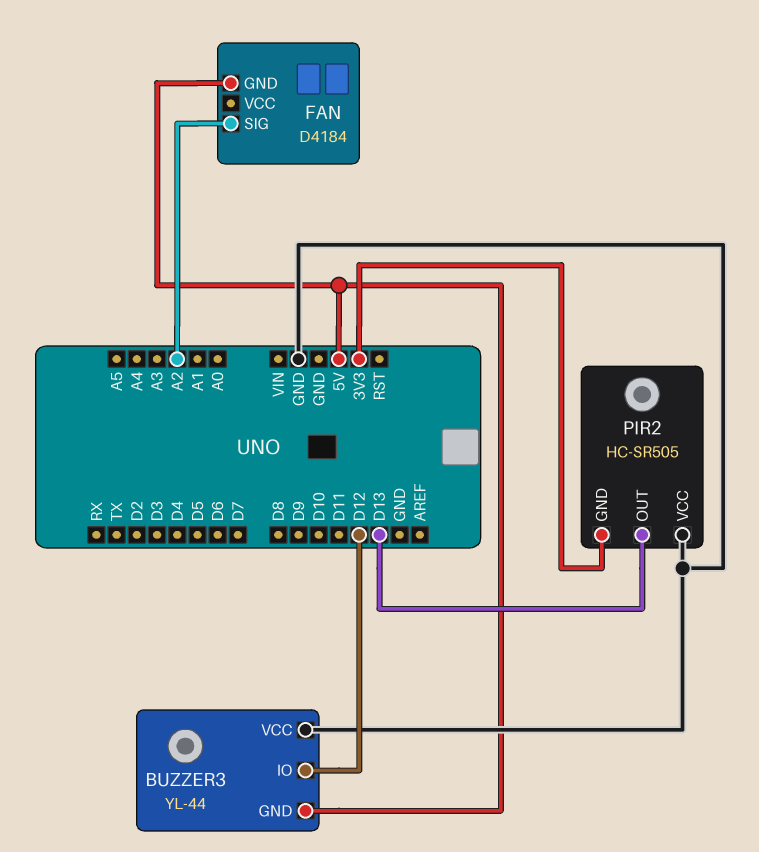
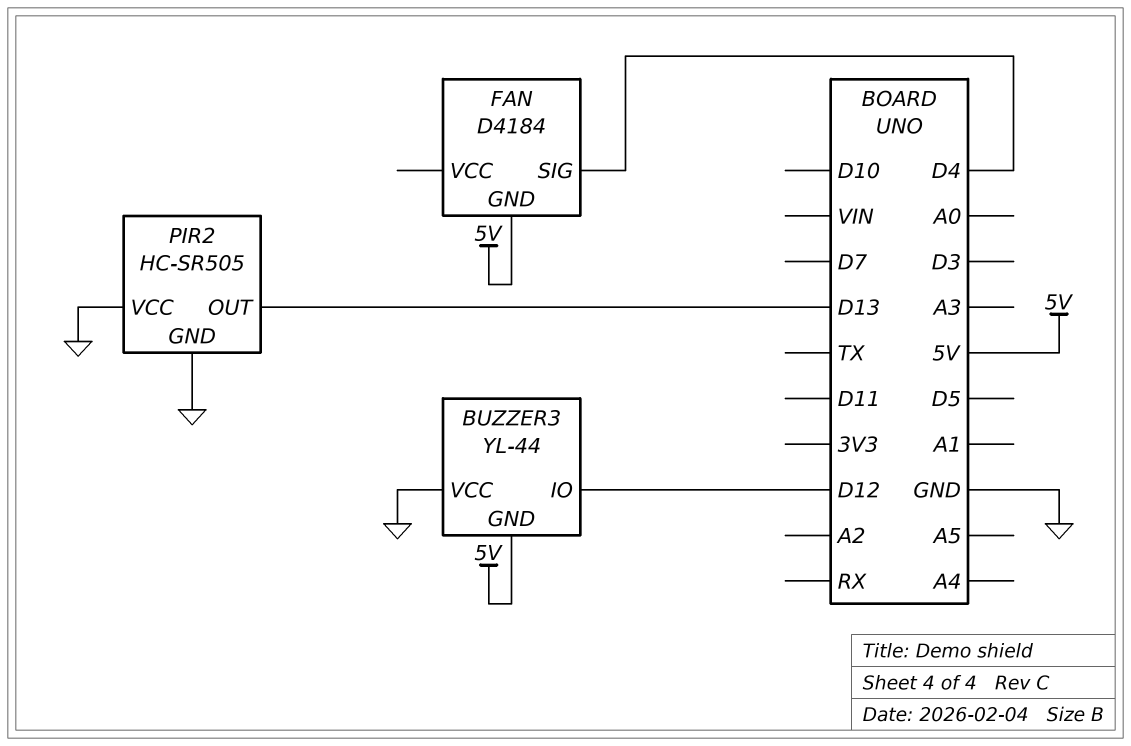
FAN pin SIG: A2 -> D4
PIR2 pin GND: 3V3 -> GND

